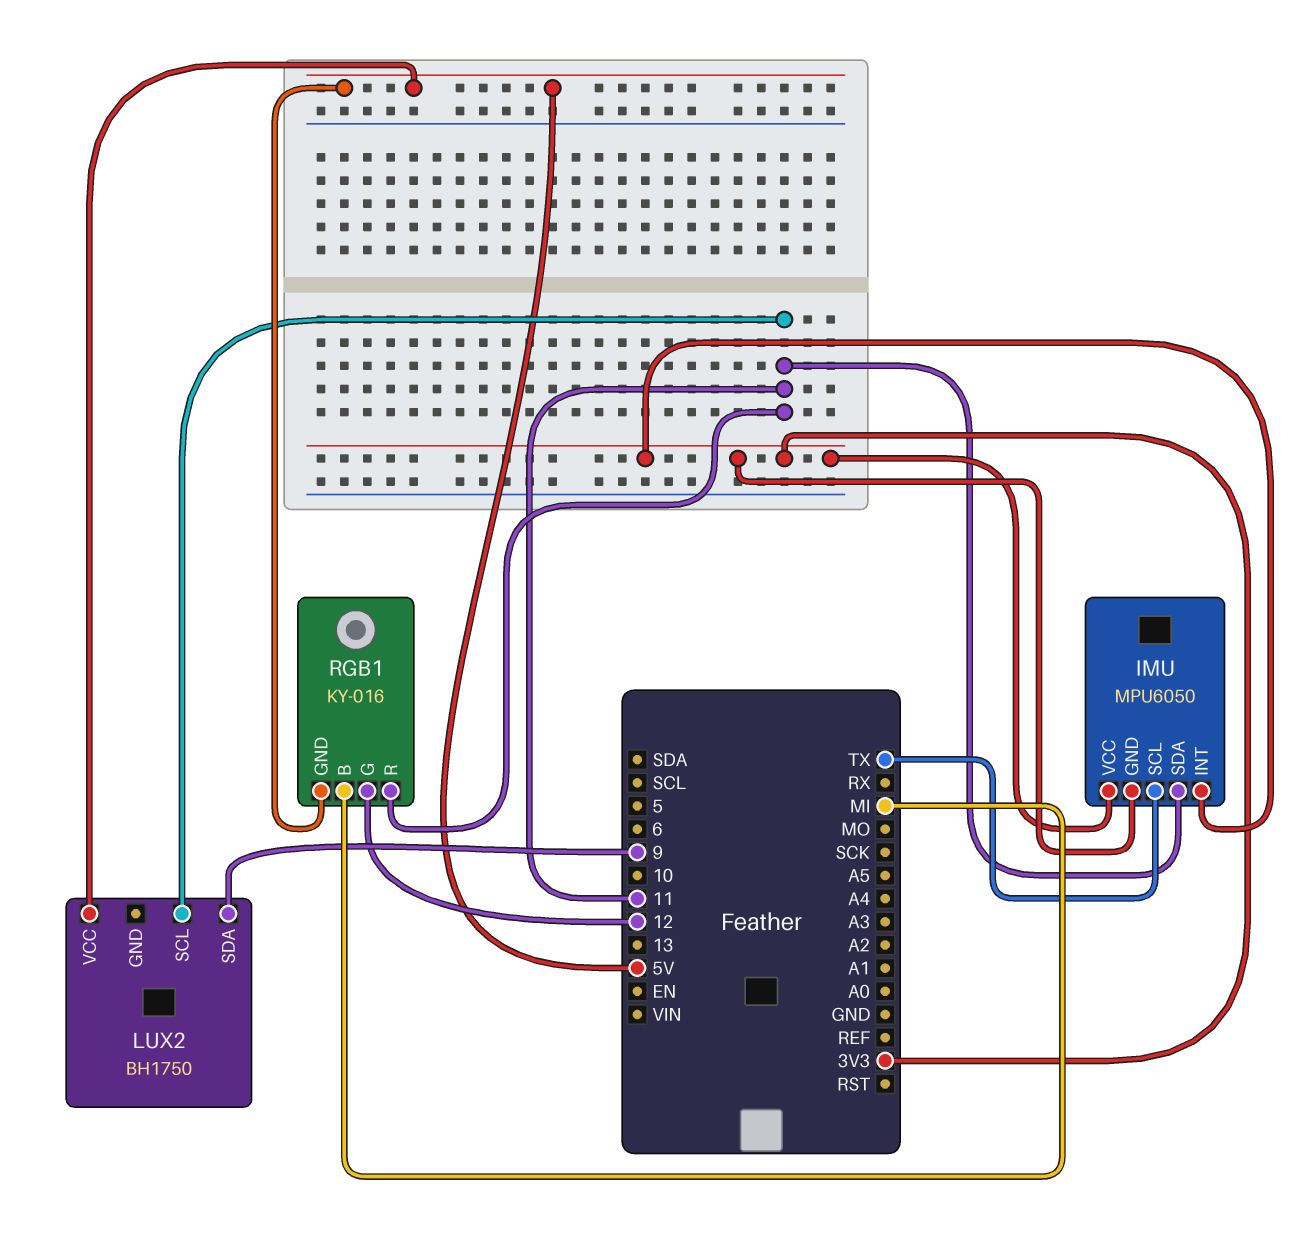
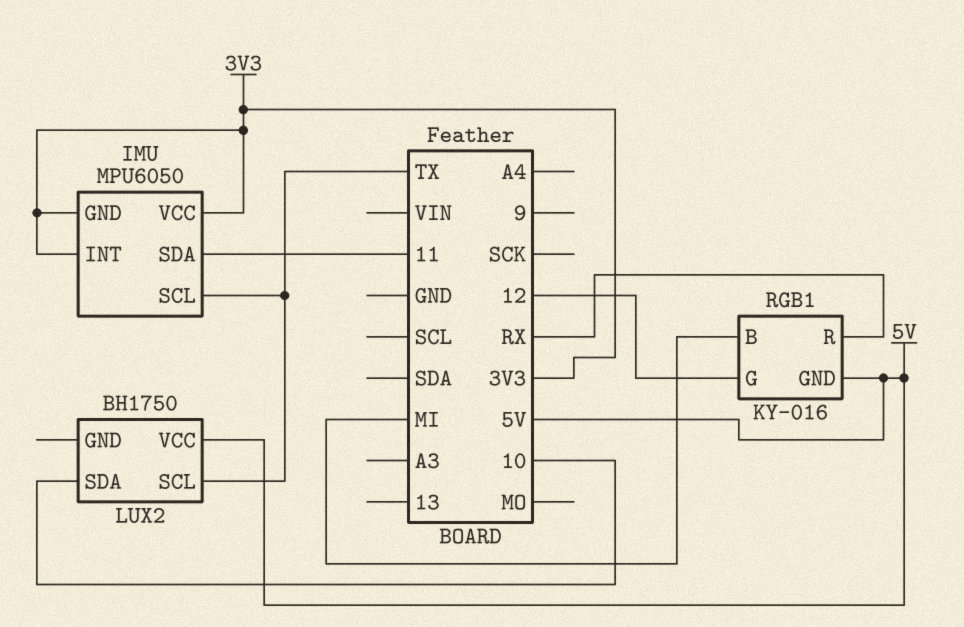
LUX2 pin SCL: 11 -> TX
LUX2 pin SDA: 9 -> 10
RGB1 pin R: 11 -> RX

